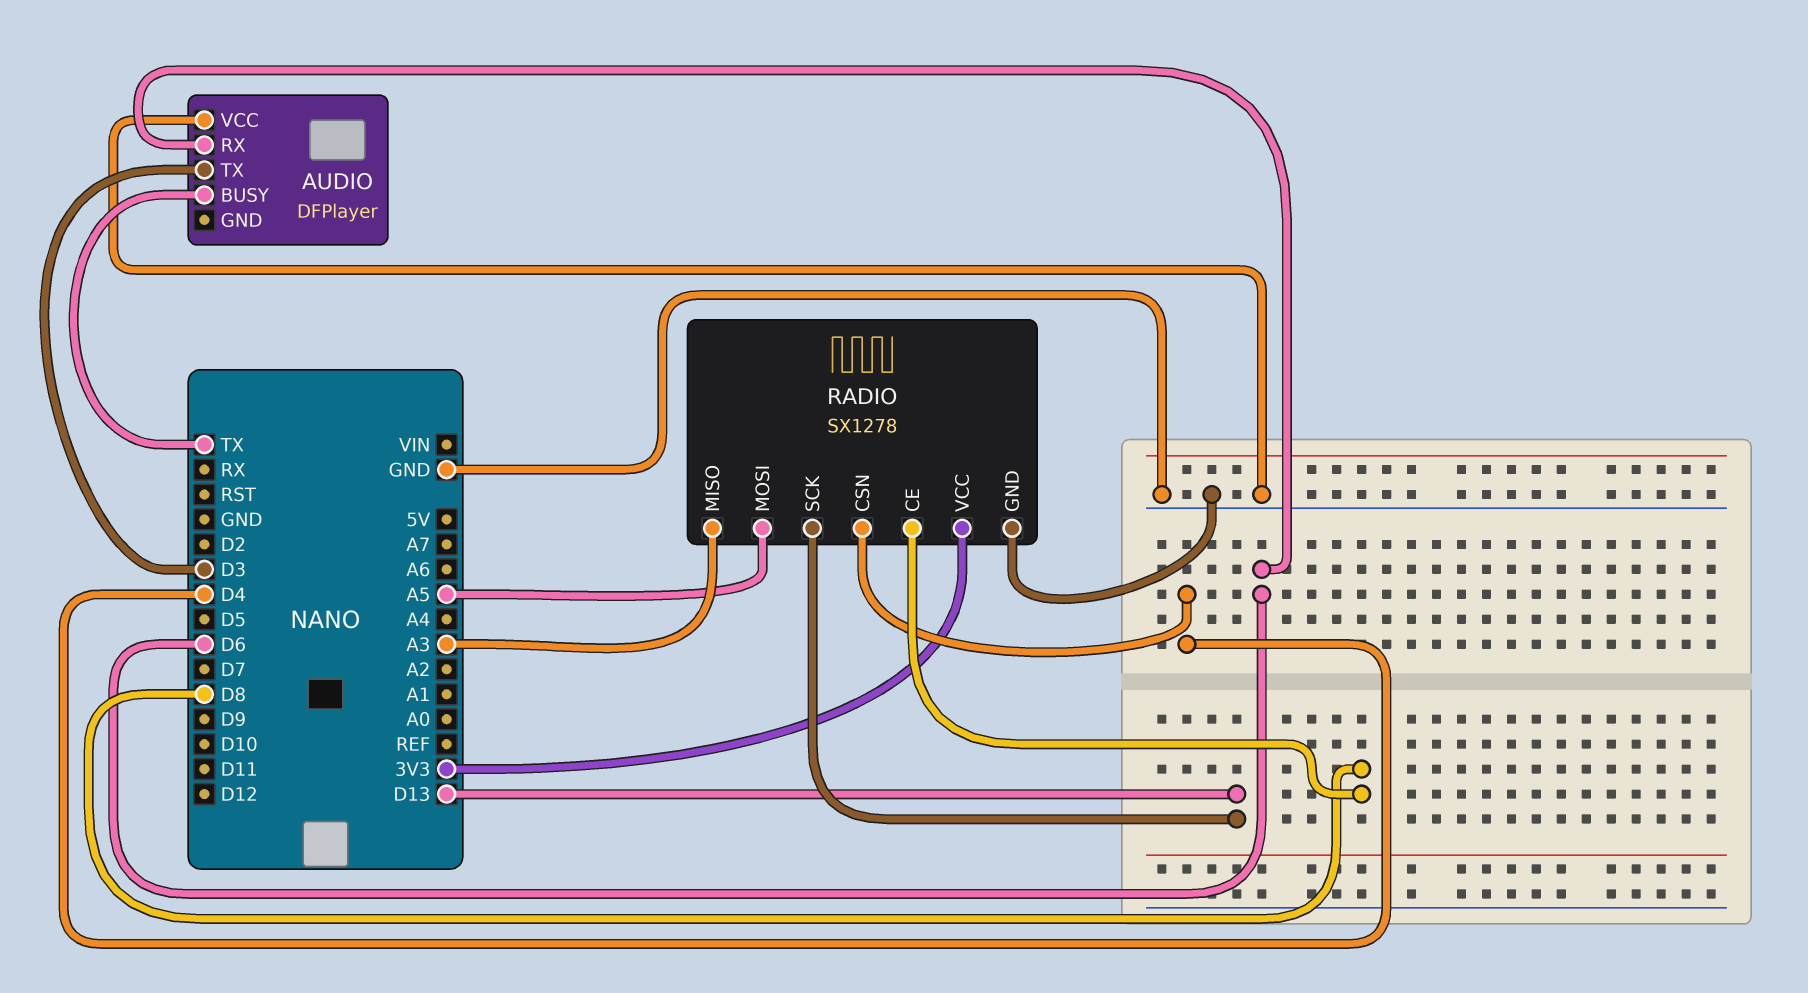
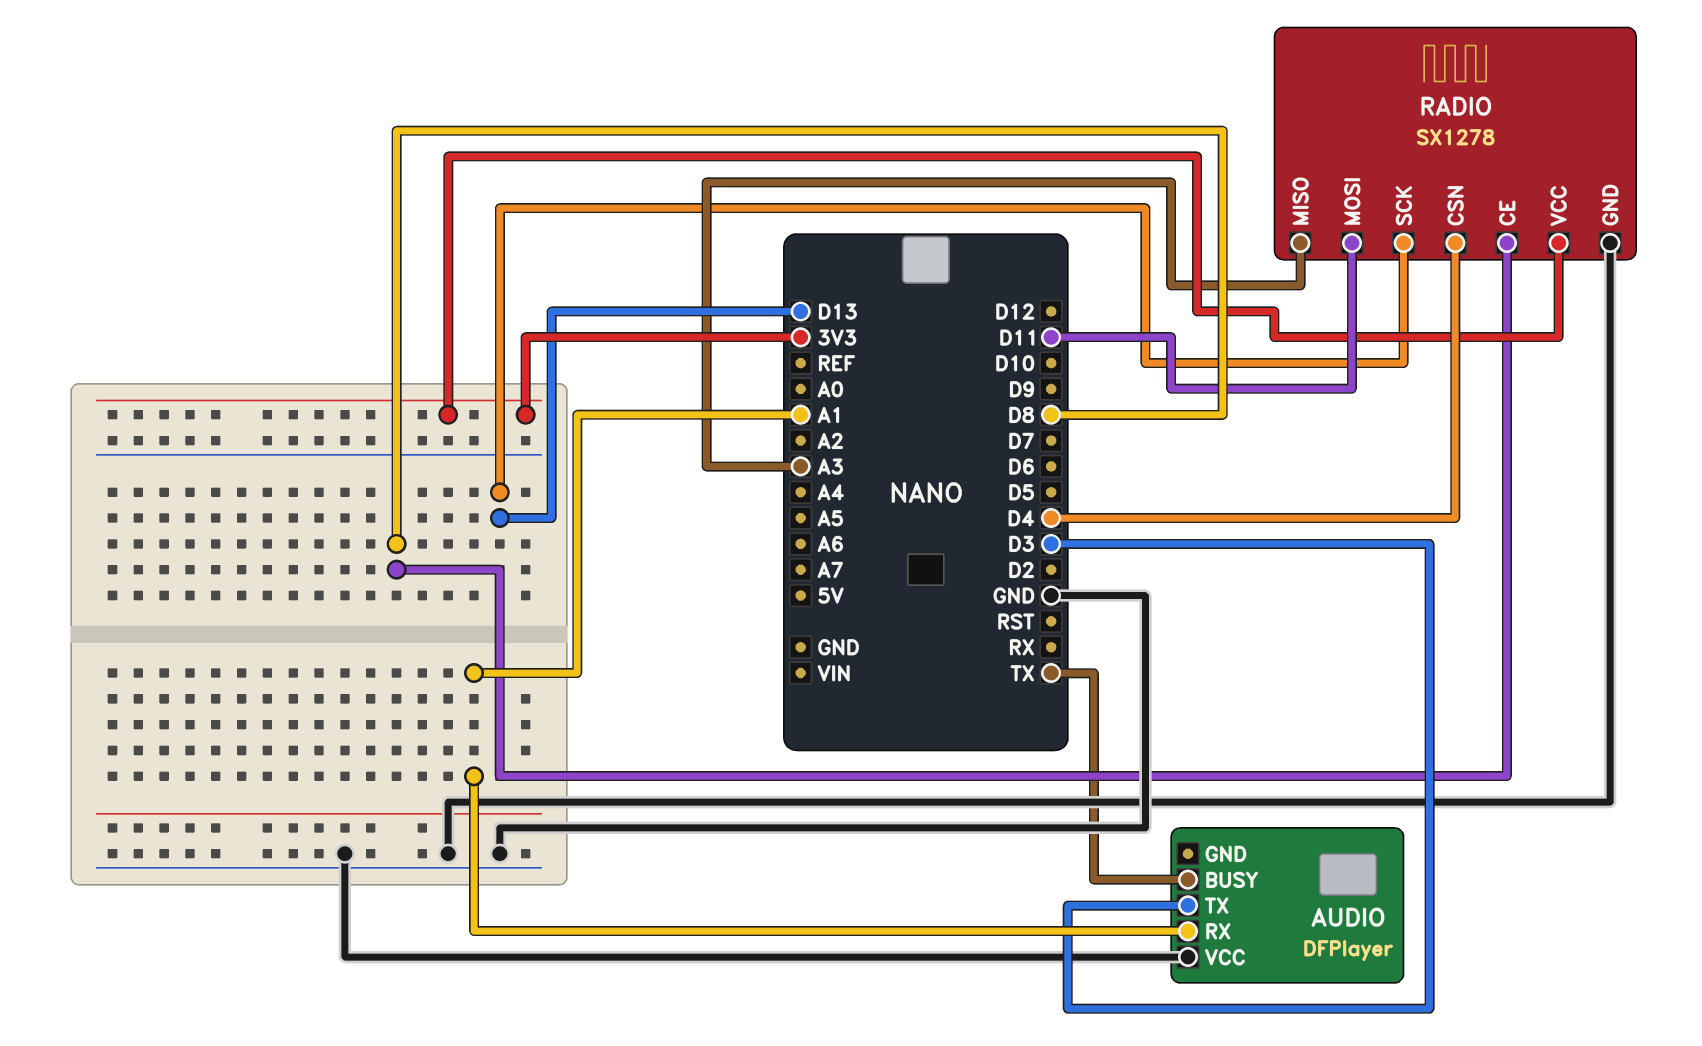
AUDIO pin RX: D6 -> A1
RADIO pin MOSI: A5 -> D11

